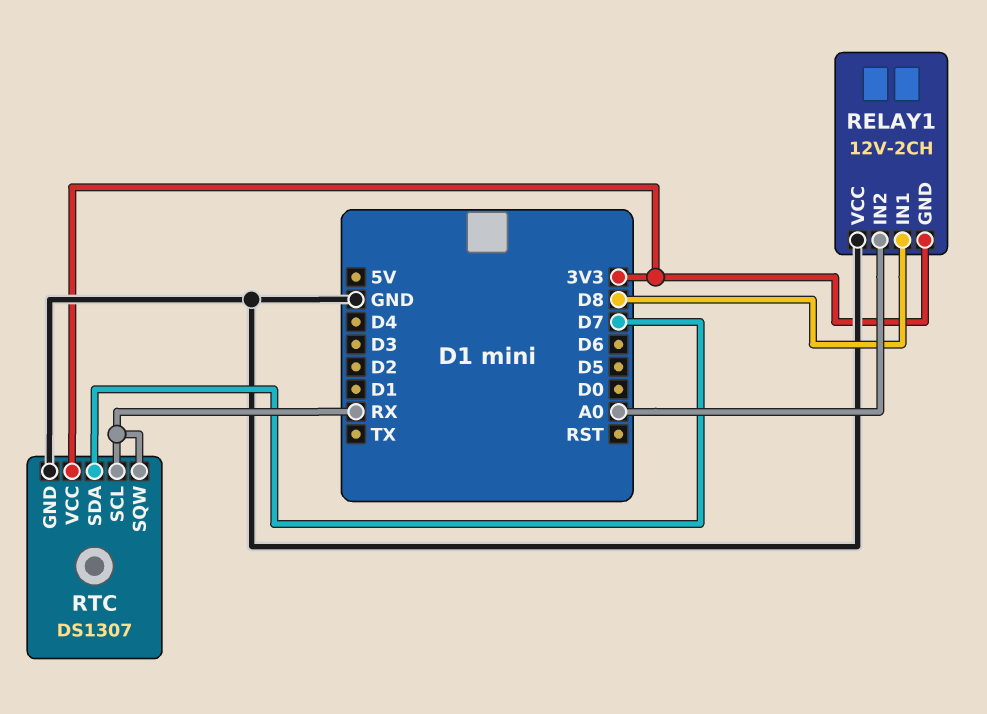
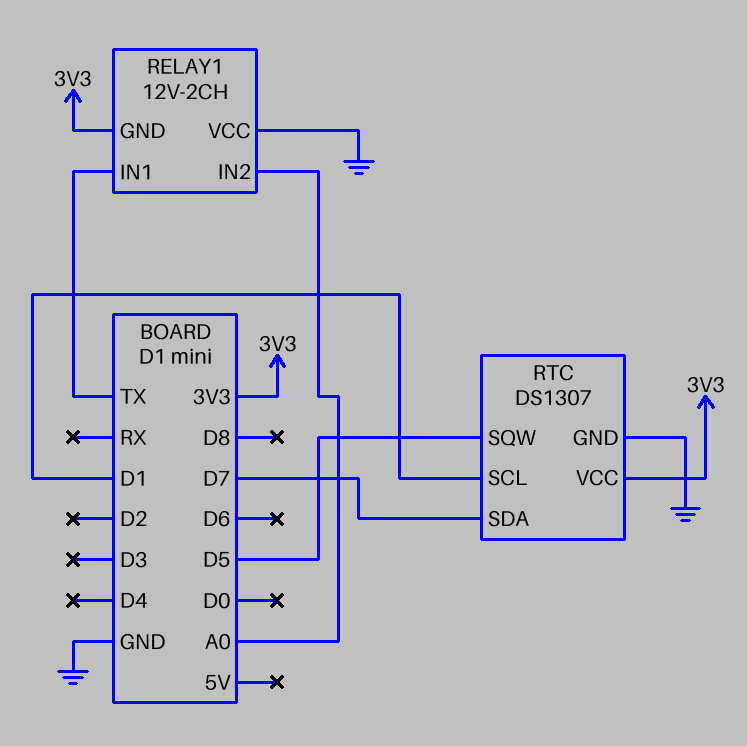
RELAY1 pin IN1: D8 -> TX
RTC pin SCL: RX -> D1
RTC pin SQW: RX -> D5

